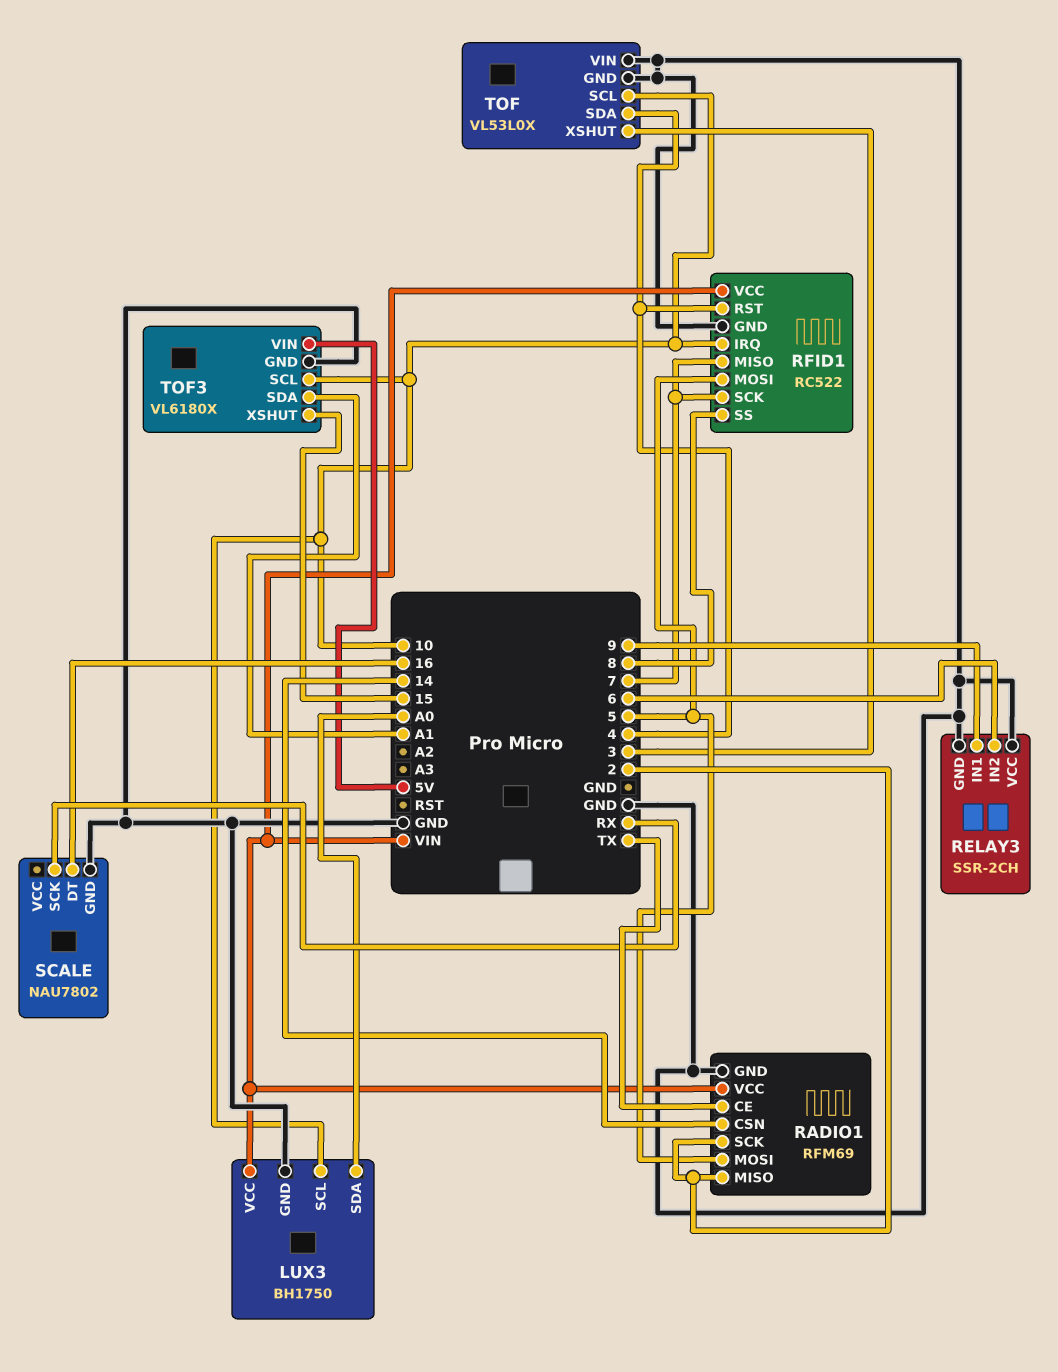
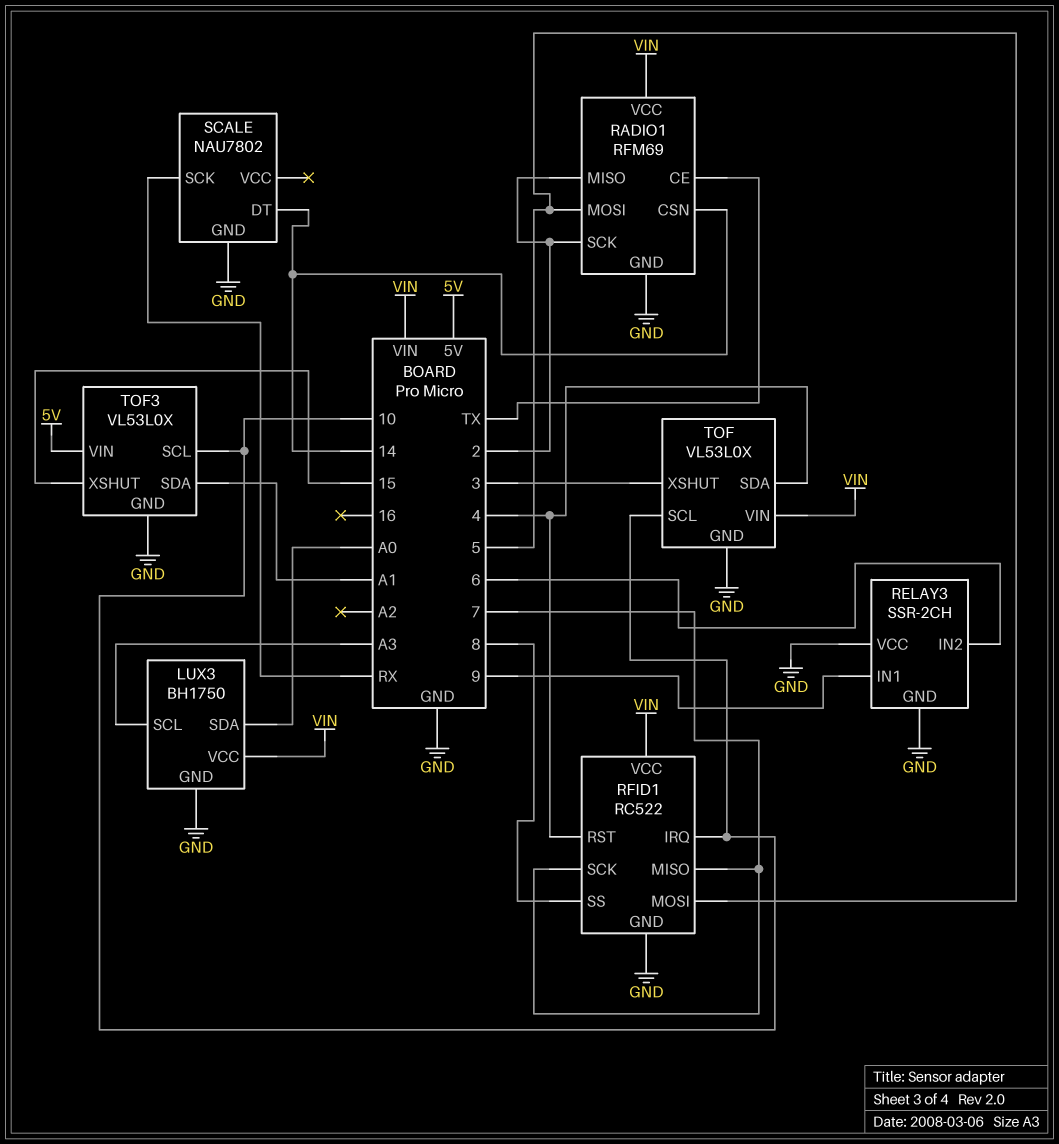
LUX3 pin SCL: 10 -> A3
SCALE pin DT: 16 -> 14
TOF pin VIN: GND -> VIN
TOF3: VL6180X -> VL53L0X

